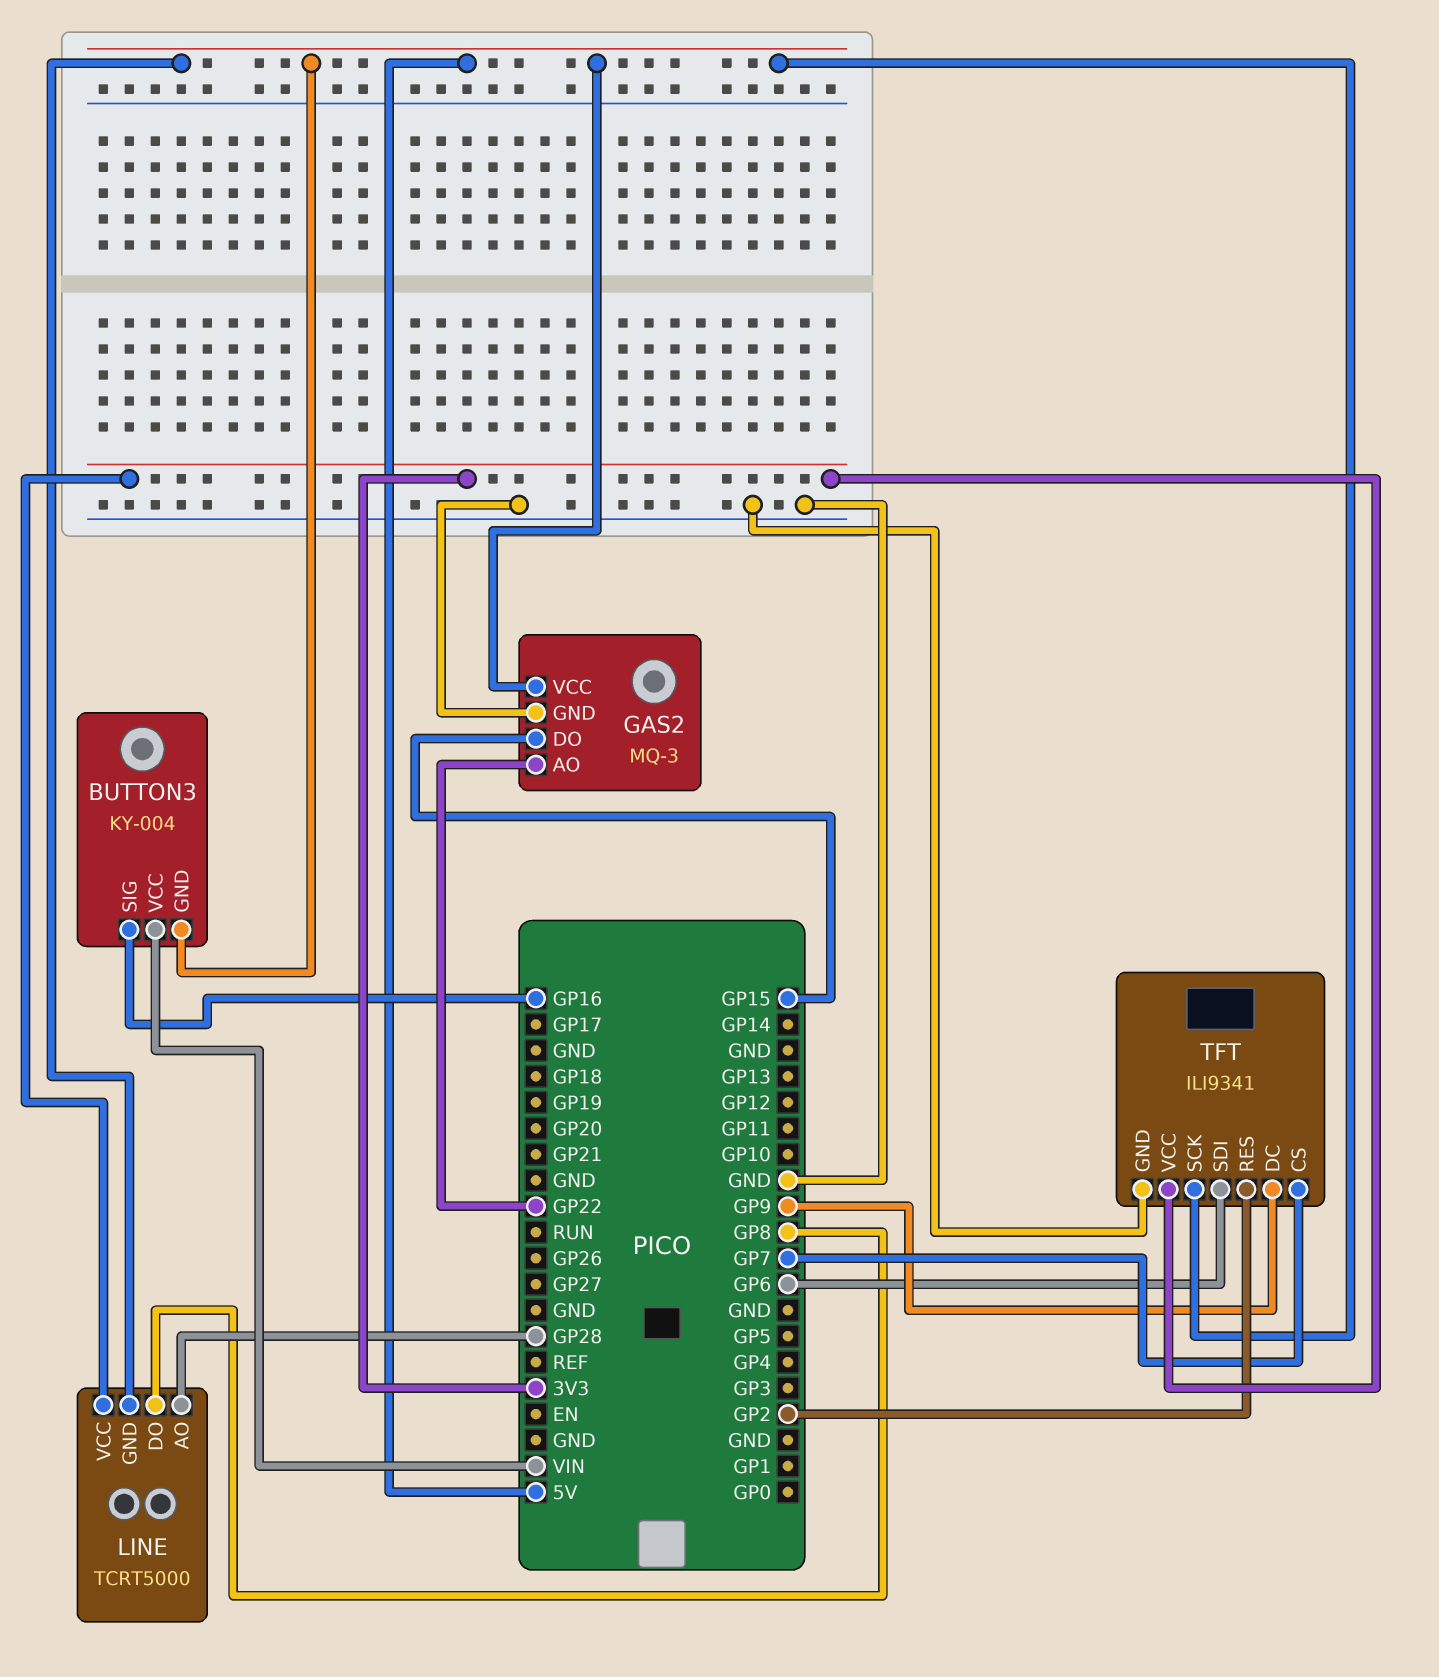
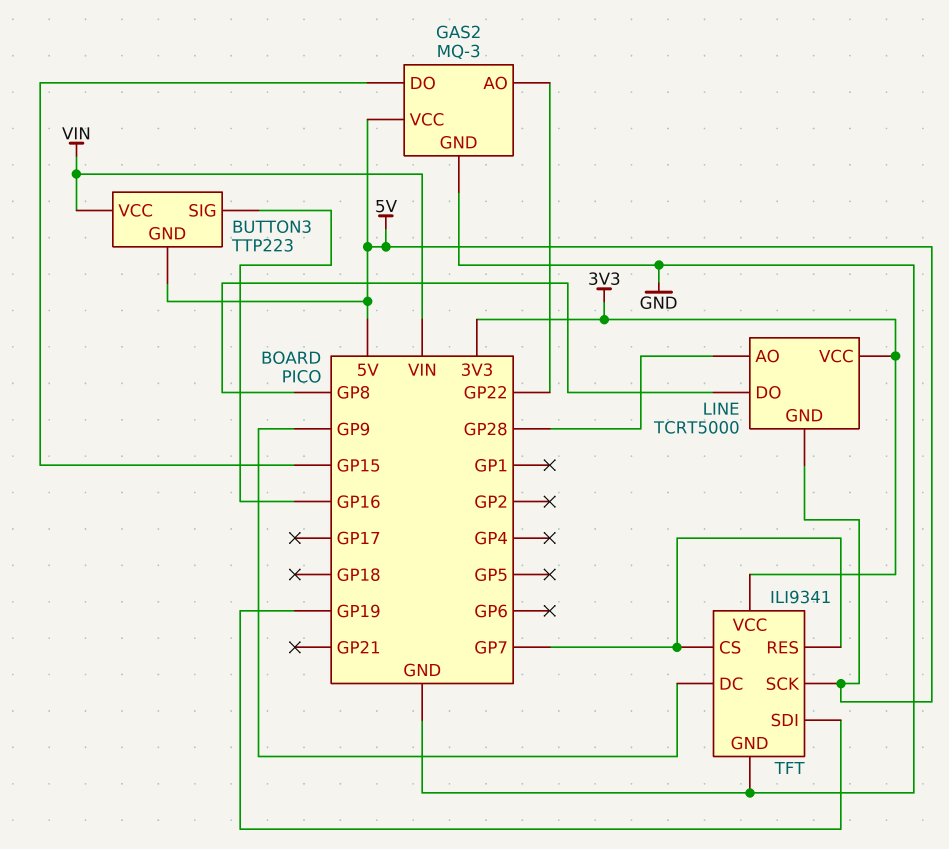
BUTTON3: KY-004 -> TTP223
TFT pin RES: GP2 -> GP7
TFT pin SDI: GP6 -> GP19

